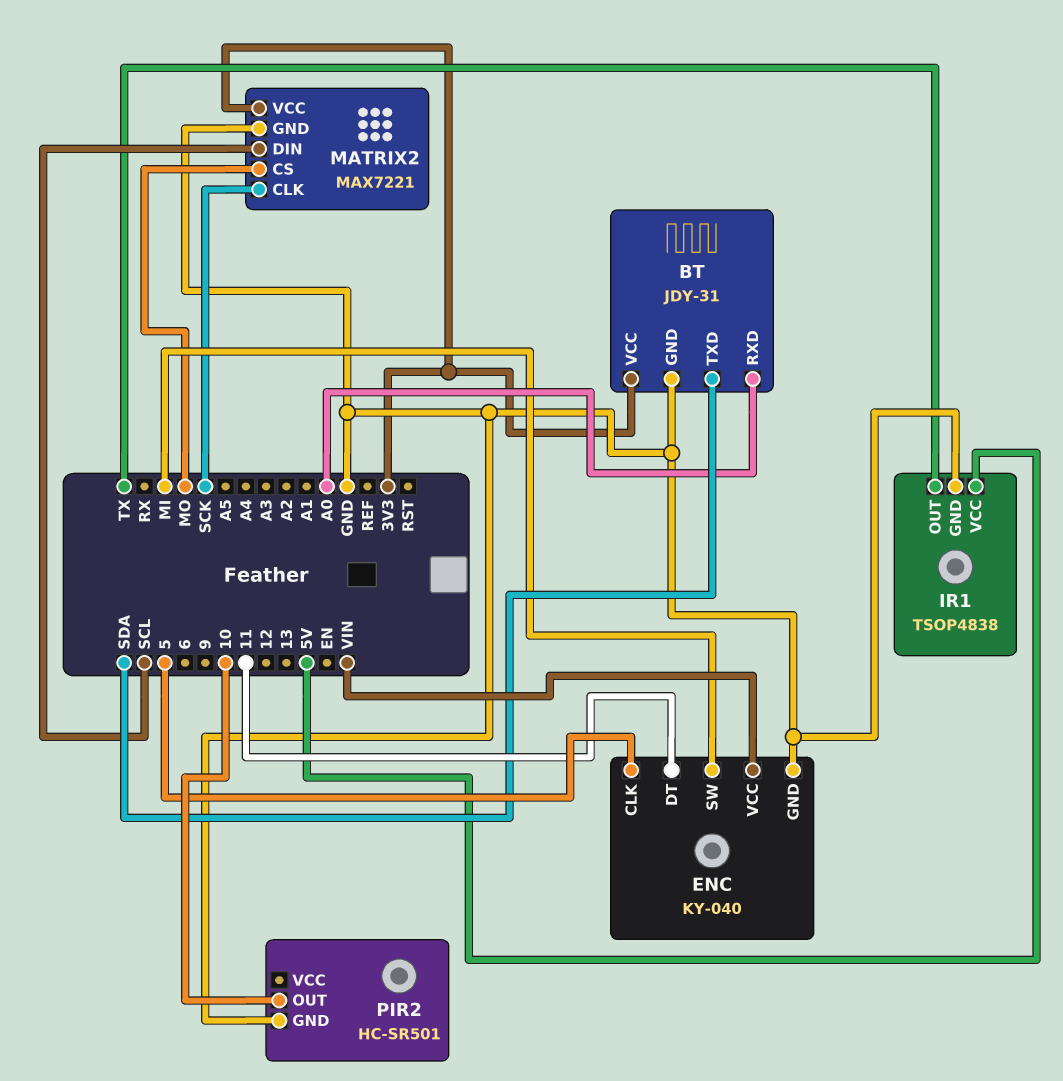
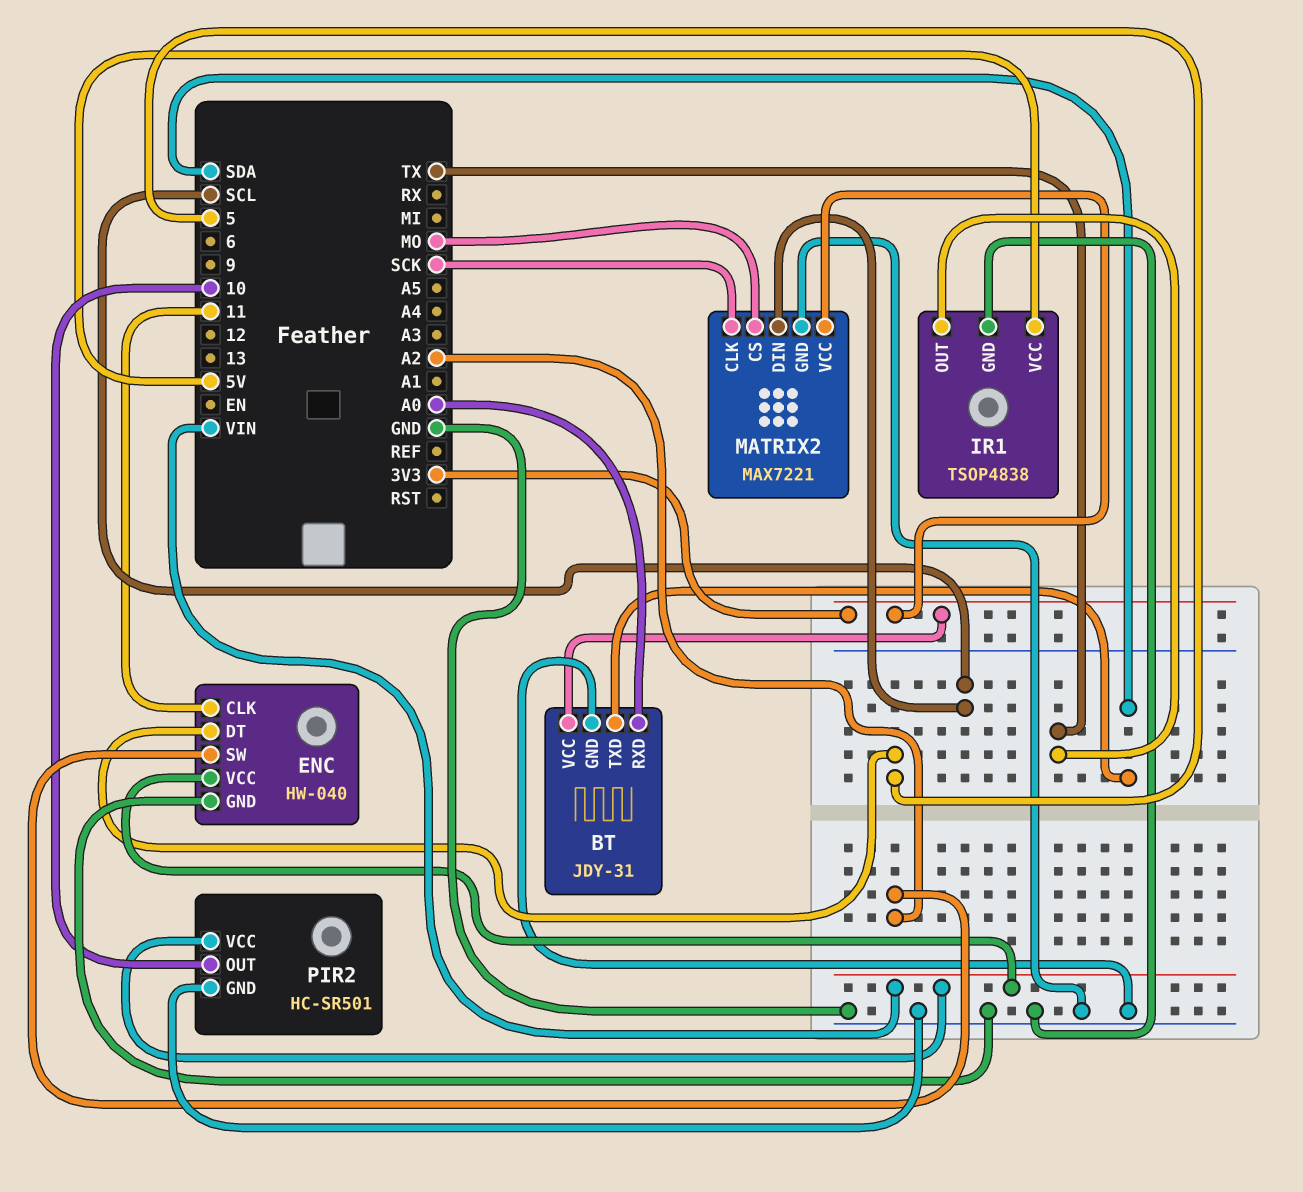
ENC: KY-040 -> HW-040
ENC pin CLK: 5 -> 11
ENC pin DT: 11 -> 5
ENC pin SW: MI -> A2
PIR2 pin VCC: none -> VIN

